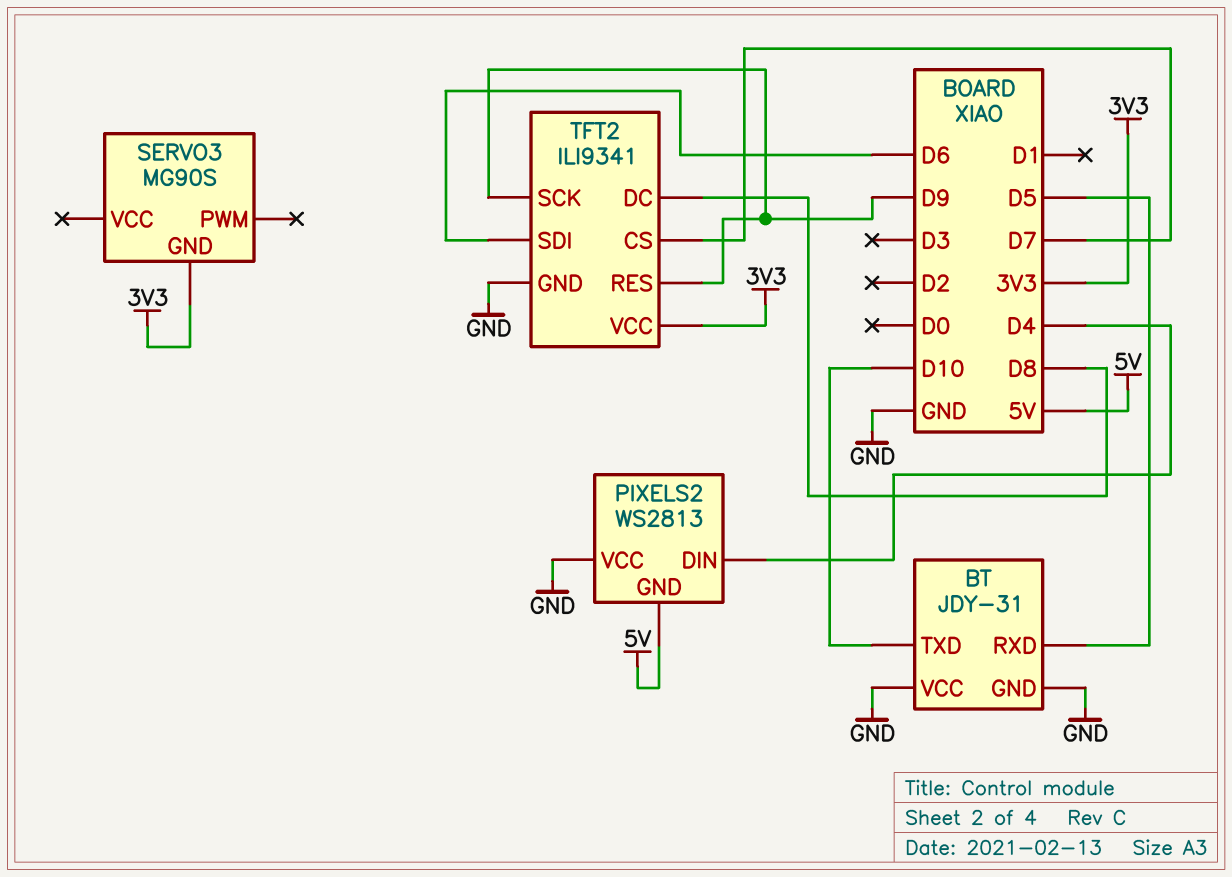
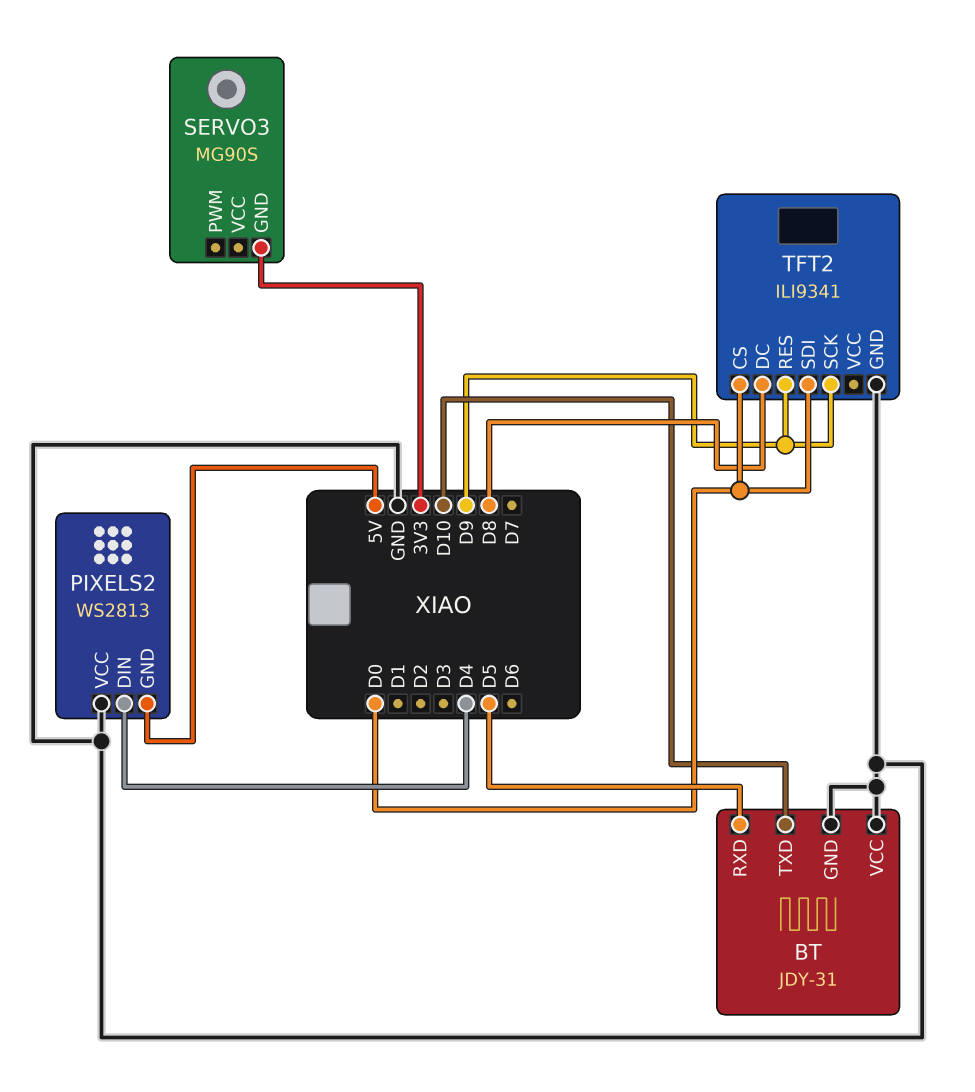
TFT2 pin CS: D7 -> D0
TFT2 pin SDI: D6 -> D0
TFT2 pin VCC: 3V3 -> none

